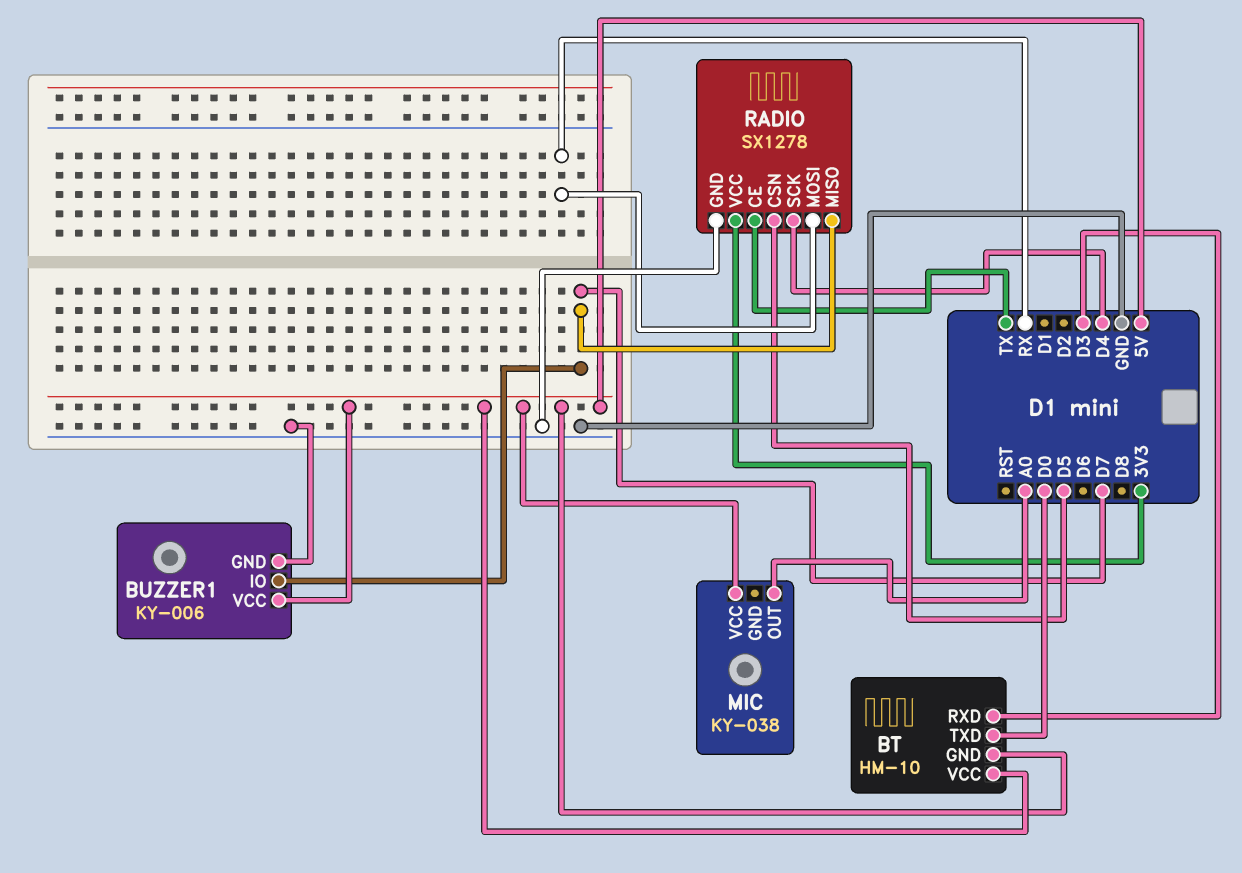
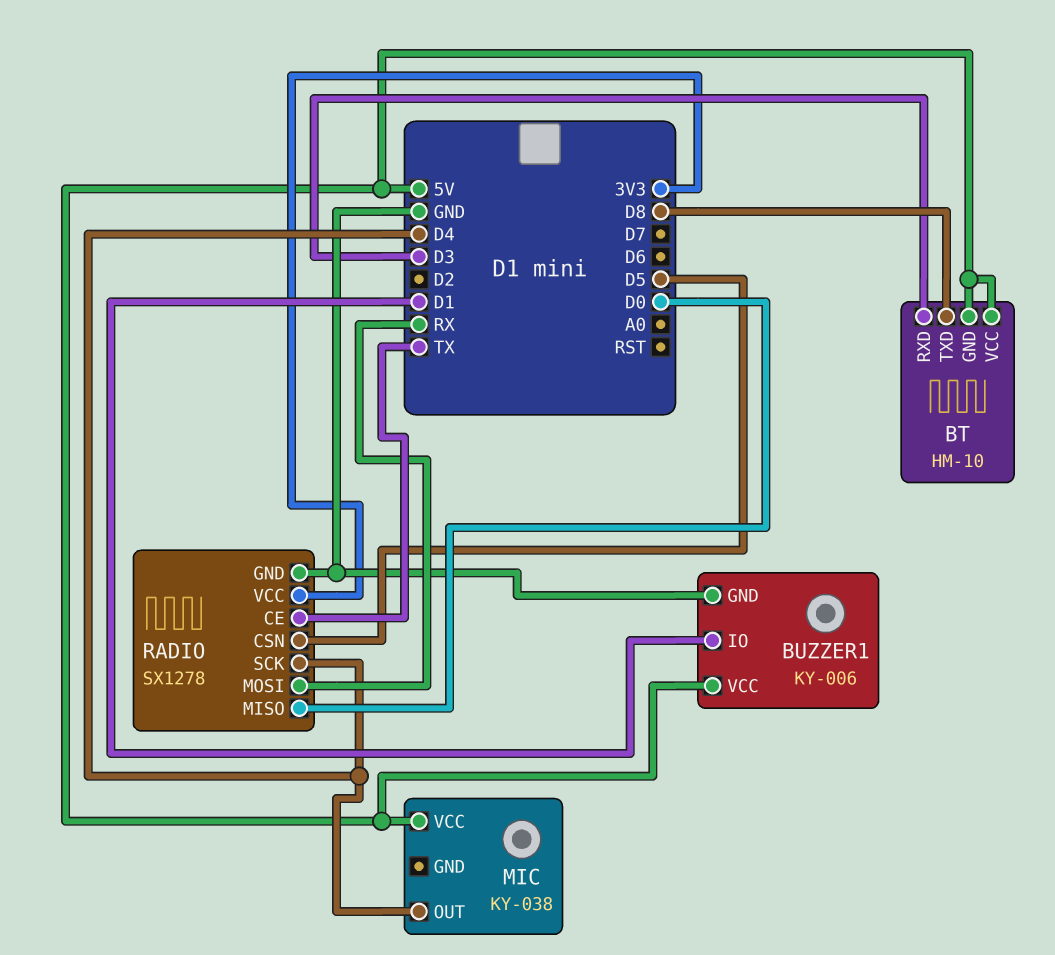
BT pin TXD: D0 -> D8
BUZZER1 pin IO: D7 -> D1
MIC pin OUT: A0 -> D4
RADIO pin MISO: D7 -> D0

